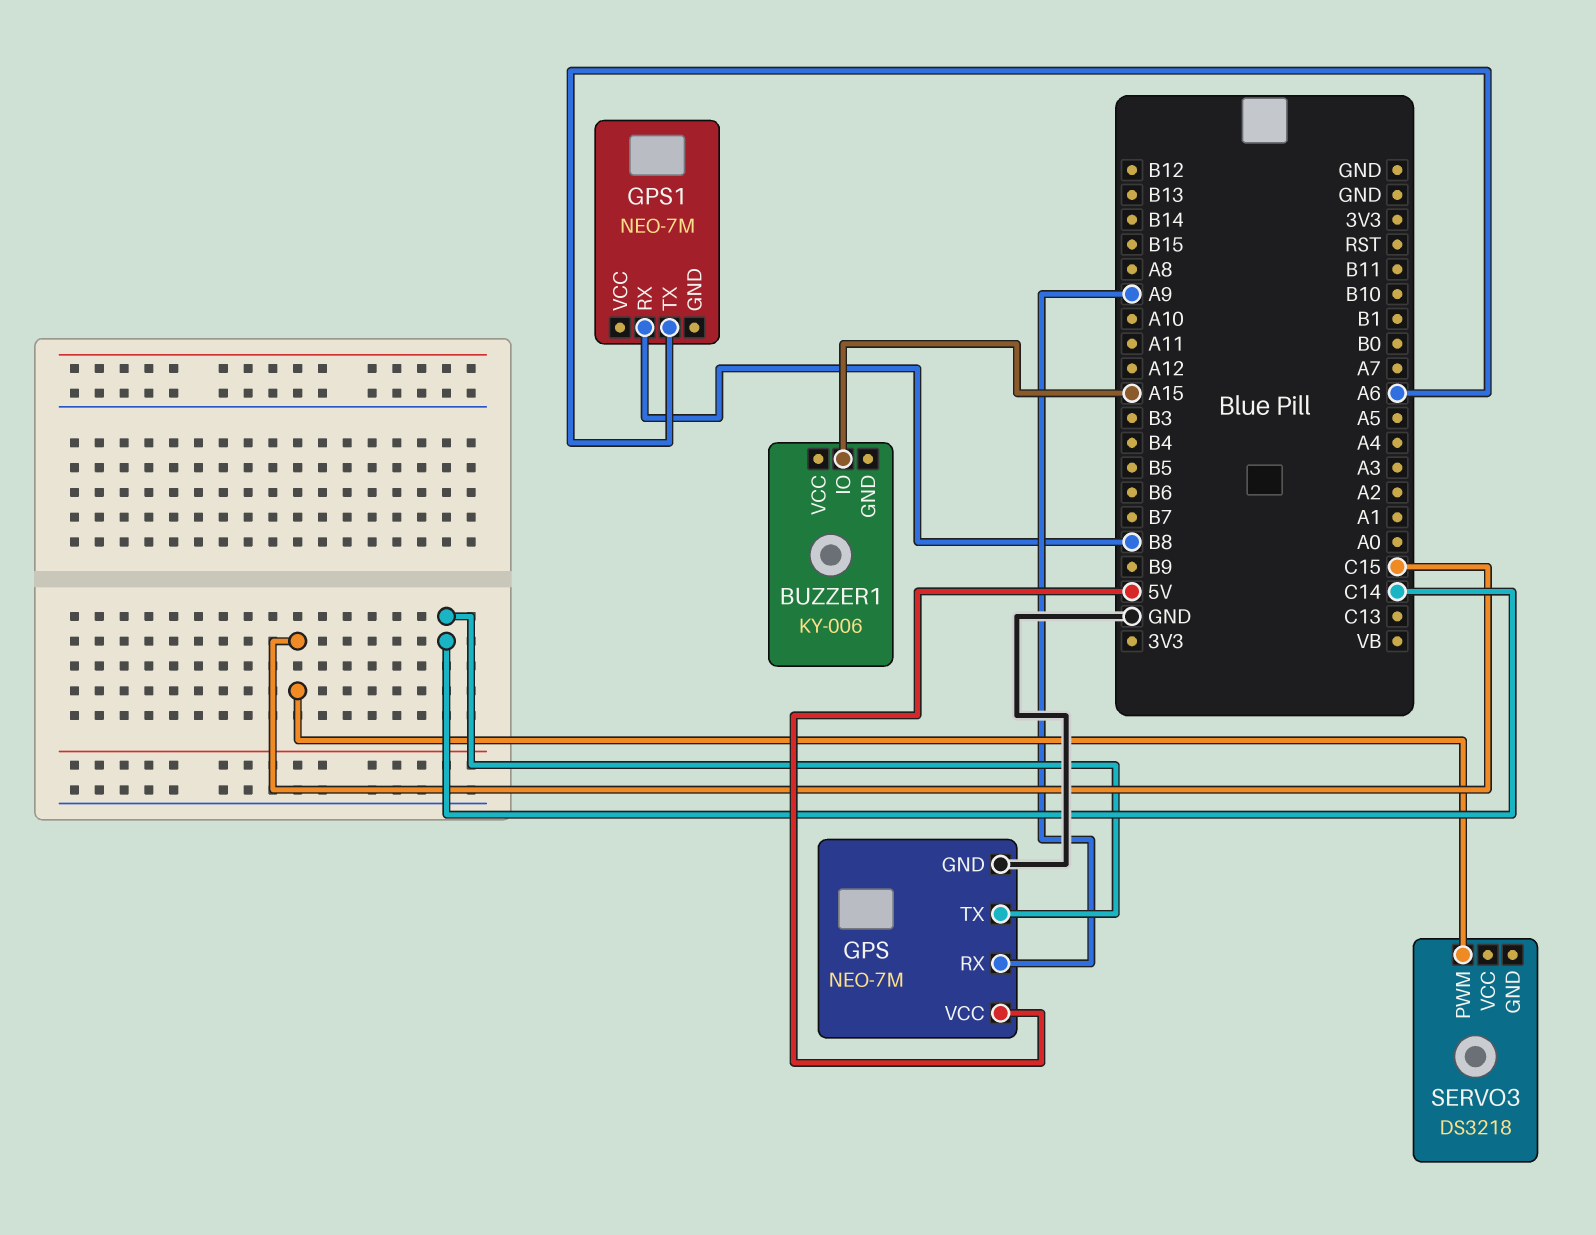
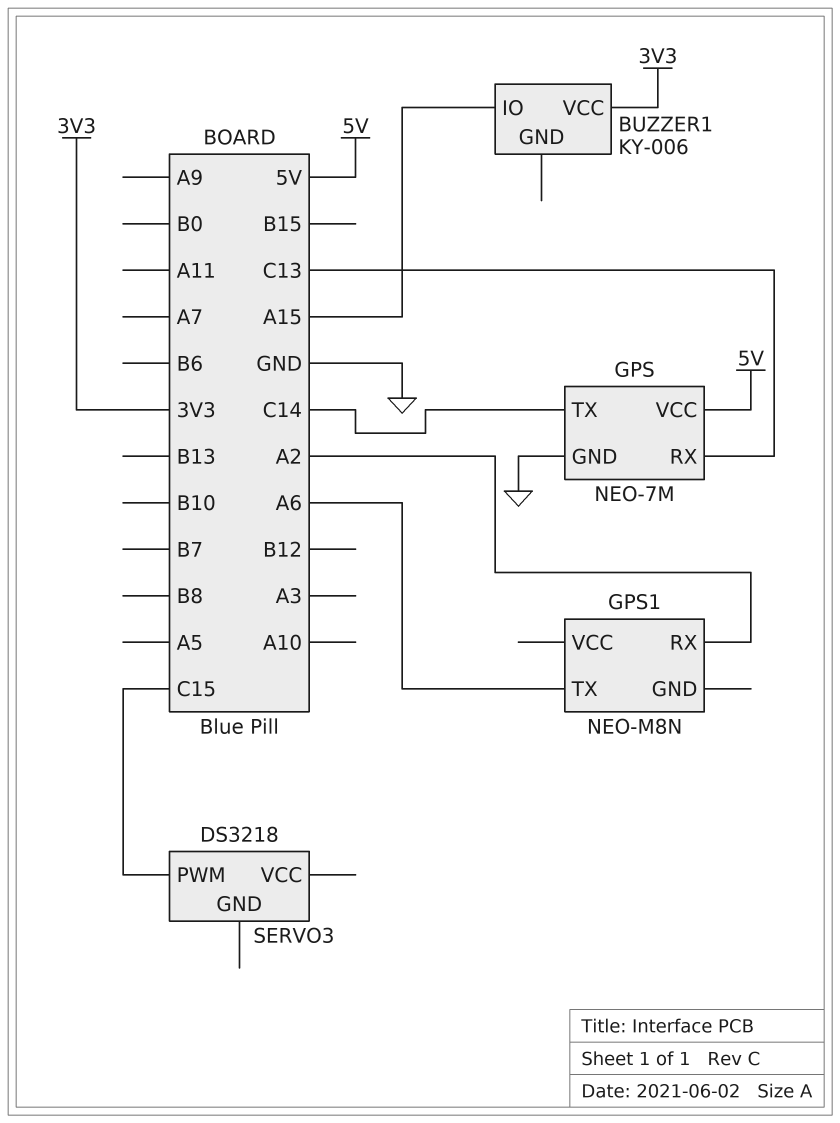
BUZZER1 pin VCC: none -> 3V3
GPS pin RX: A9 -> C13
GPS1: NEO-7M -> NEO-M8N
GPS1 pin RX: B8 -> A2

